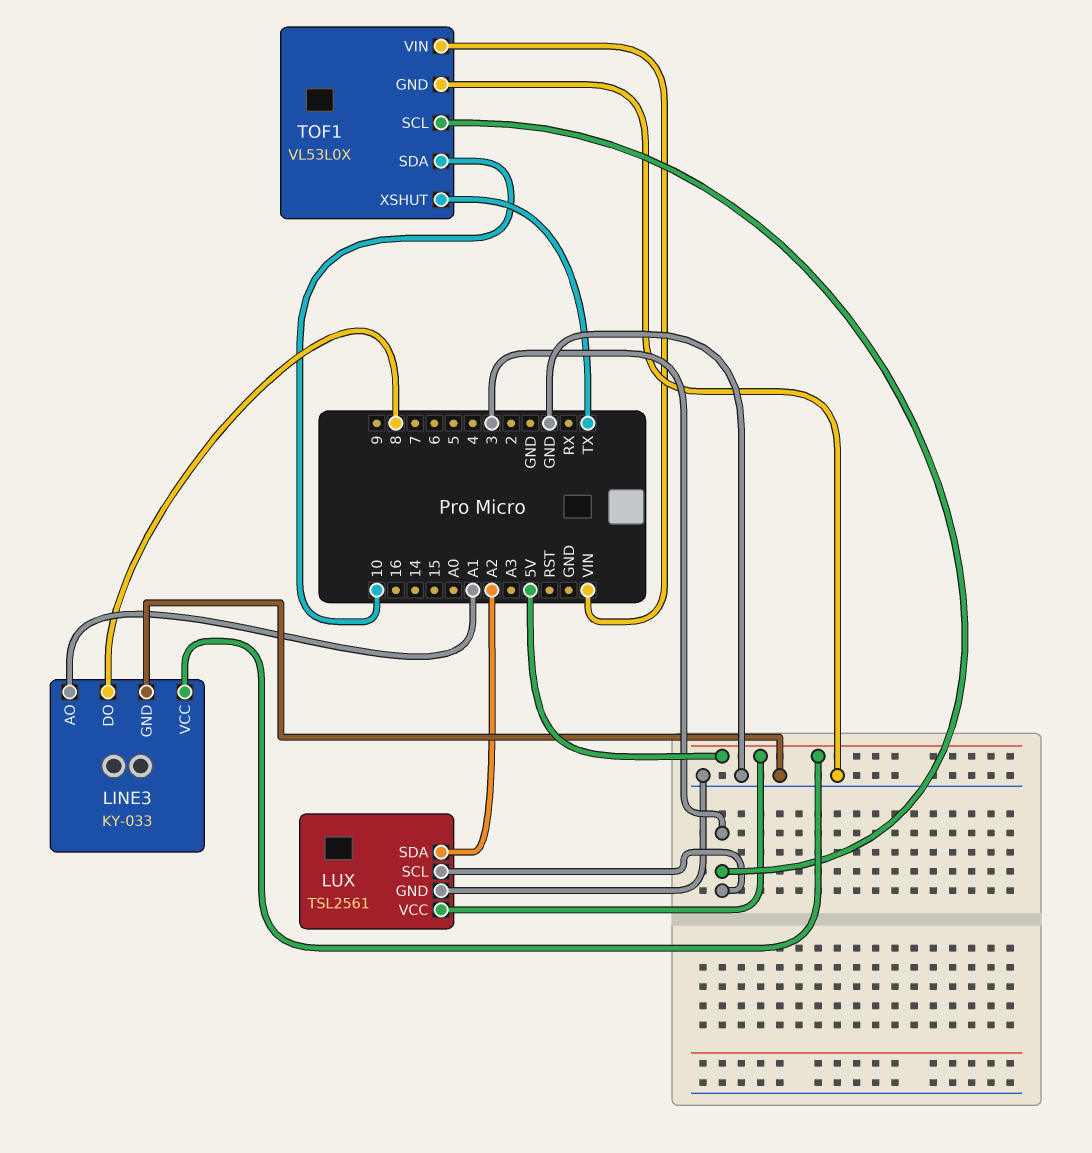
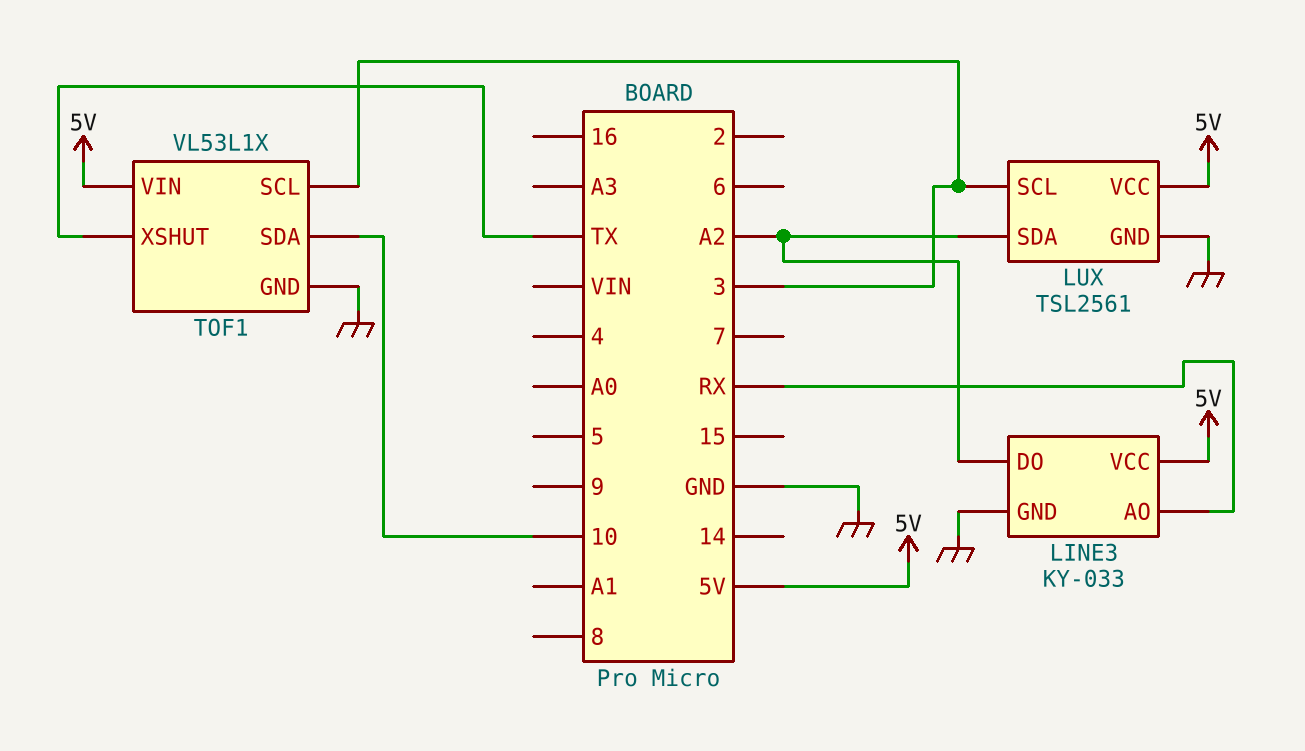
LINE3 pin AO: A1 -> RX
LINE3 pin DO: 8 -> A2
TOF1: VL53L0X -> VL53L1X
TOF1 pin VIN: VIN -> 5V

